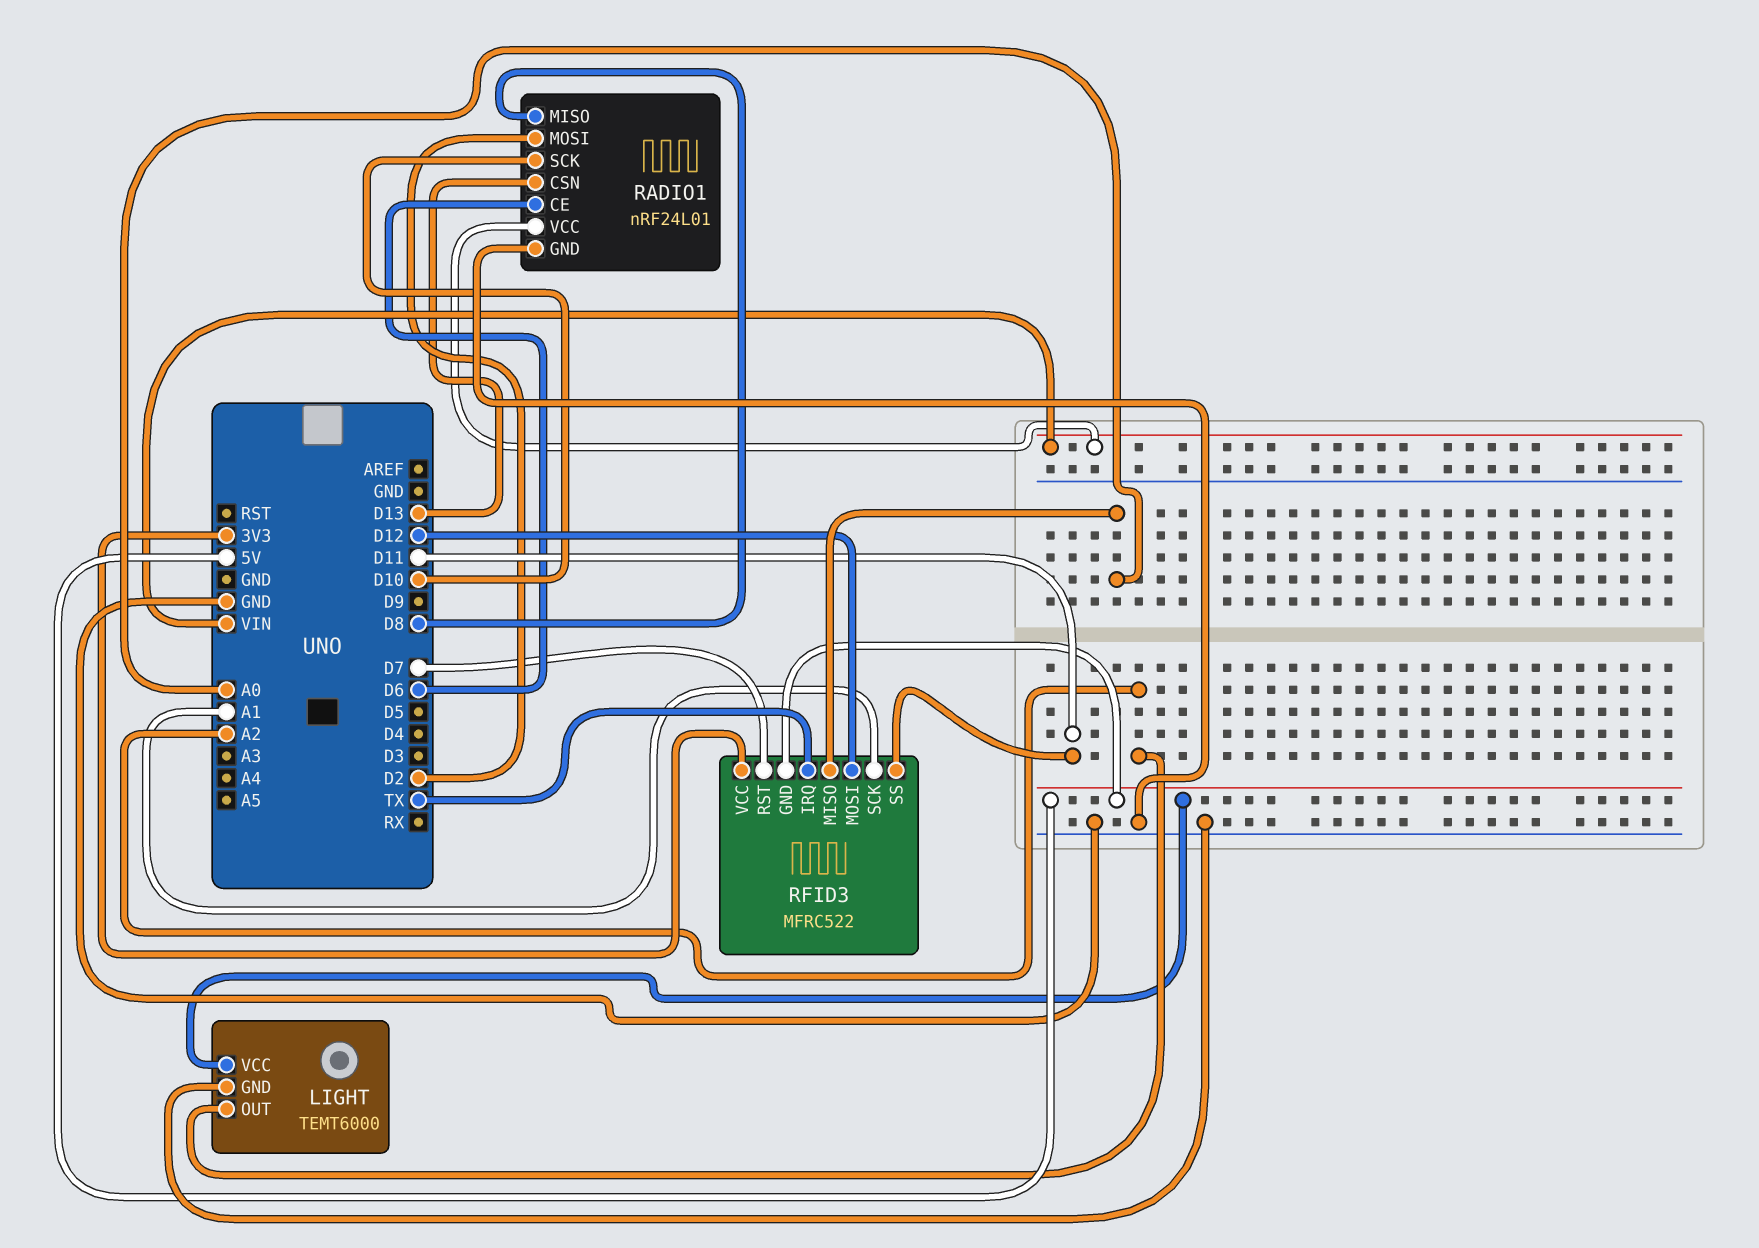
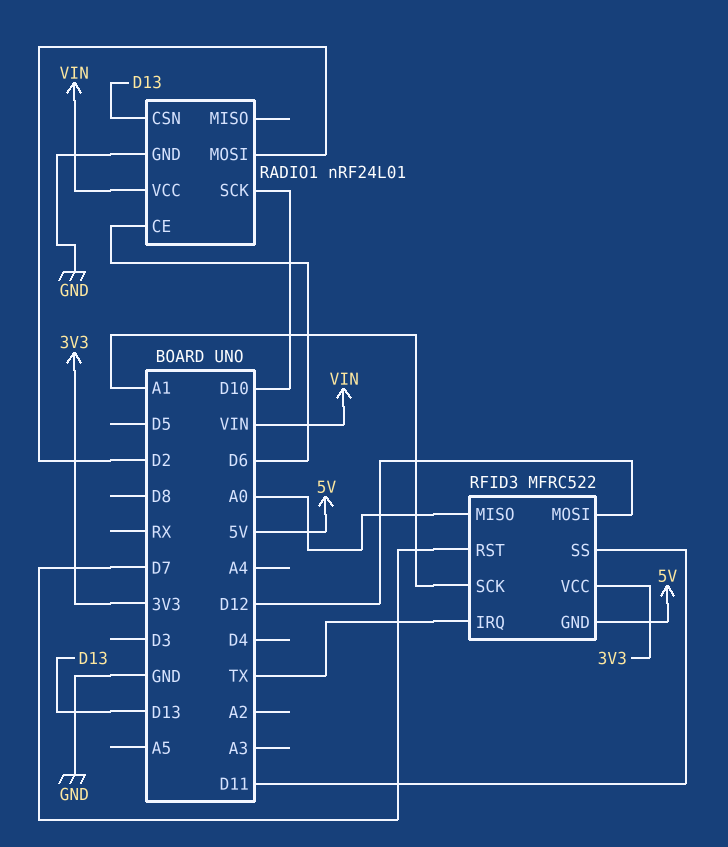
LIGHT: TEMT6000 -> none
LIGHT pin GND: GND -> none
LIGHT pin OUT: A2 -> none
LIGHT pin VCC: 5V -> none
RADIO1 pin MISO: D8 -> none

